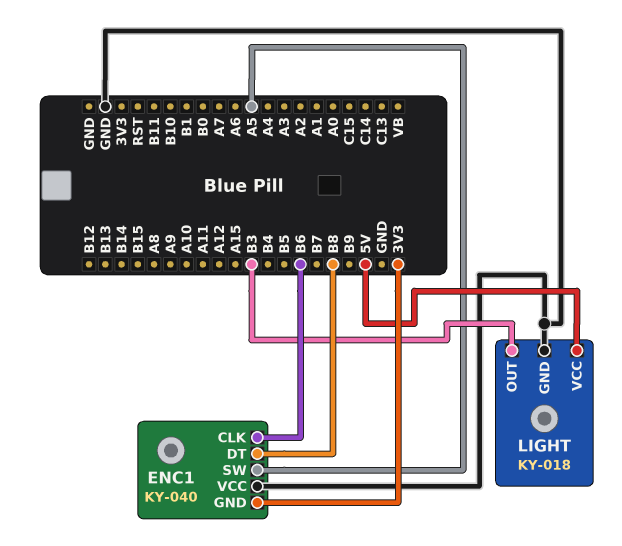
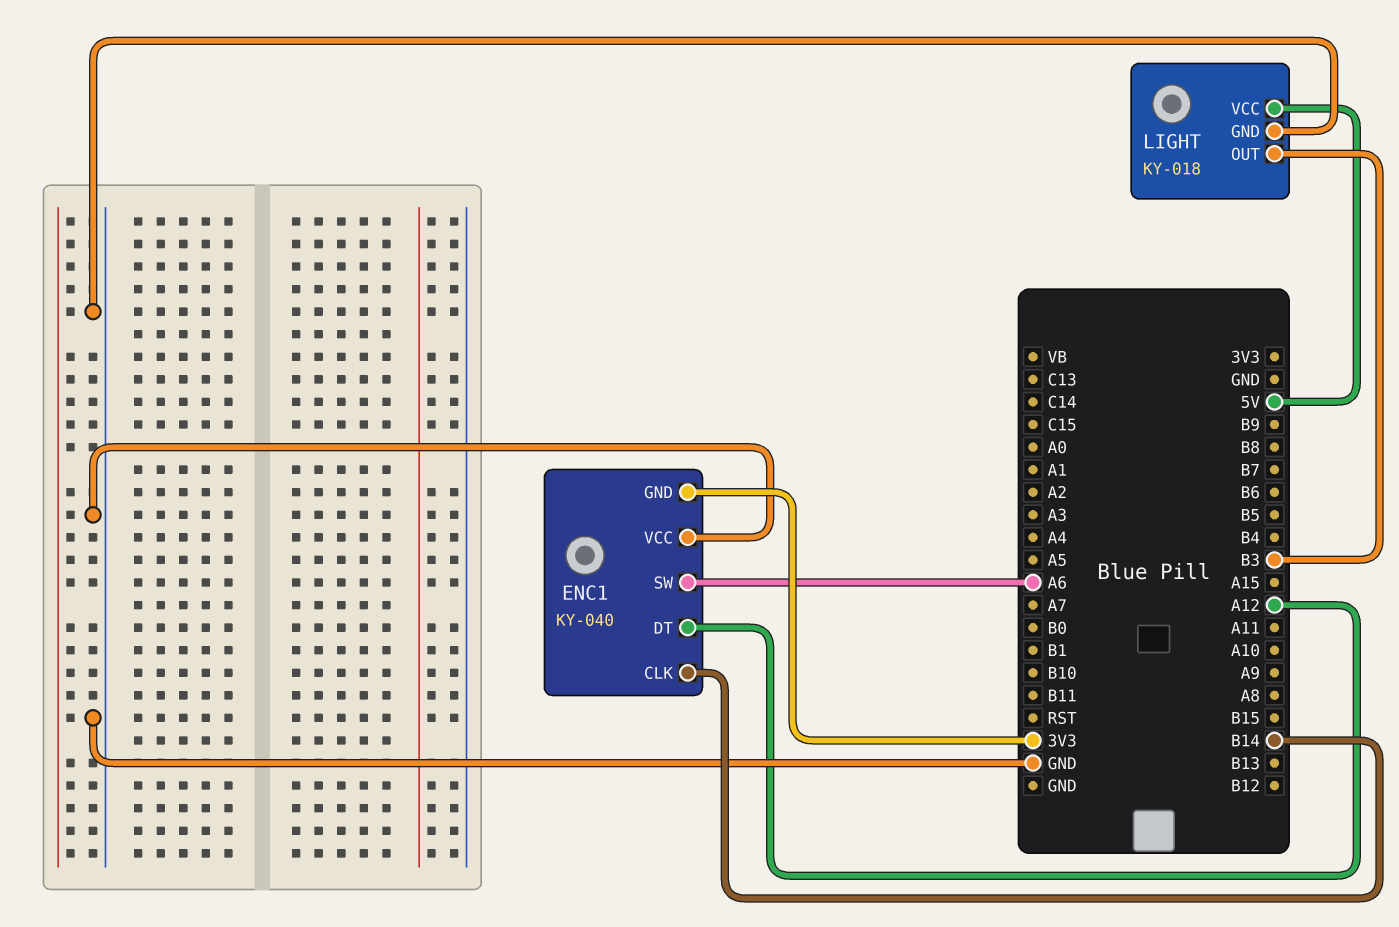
ENC1 pin CLK: B6 -> B14
ENC1 pin DT: B8 -> A12
ENC1 pin SW: A5 -> A6

